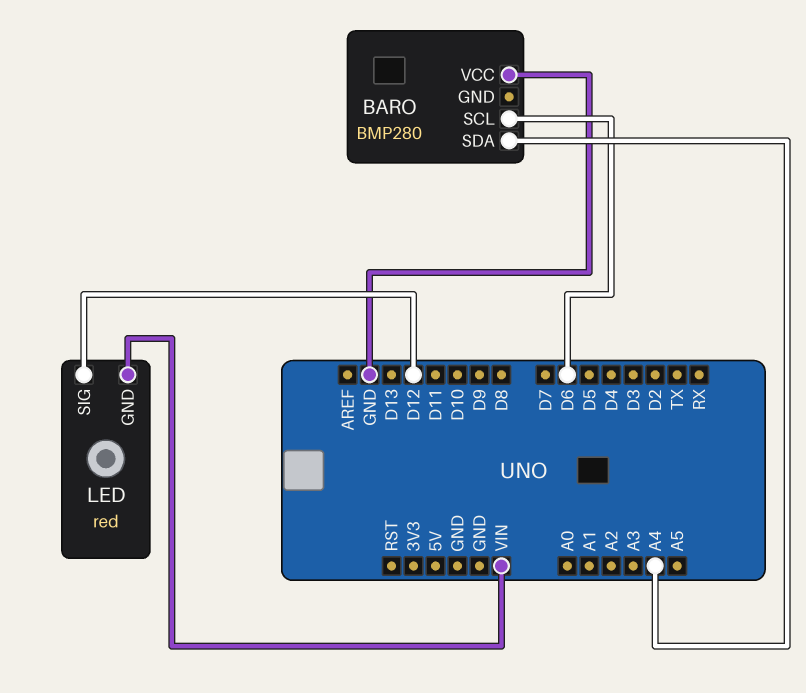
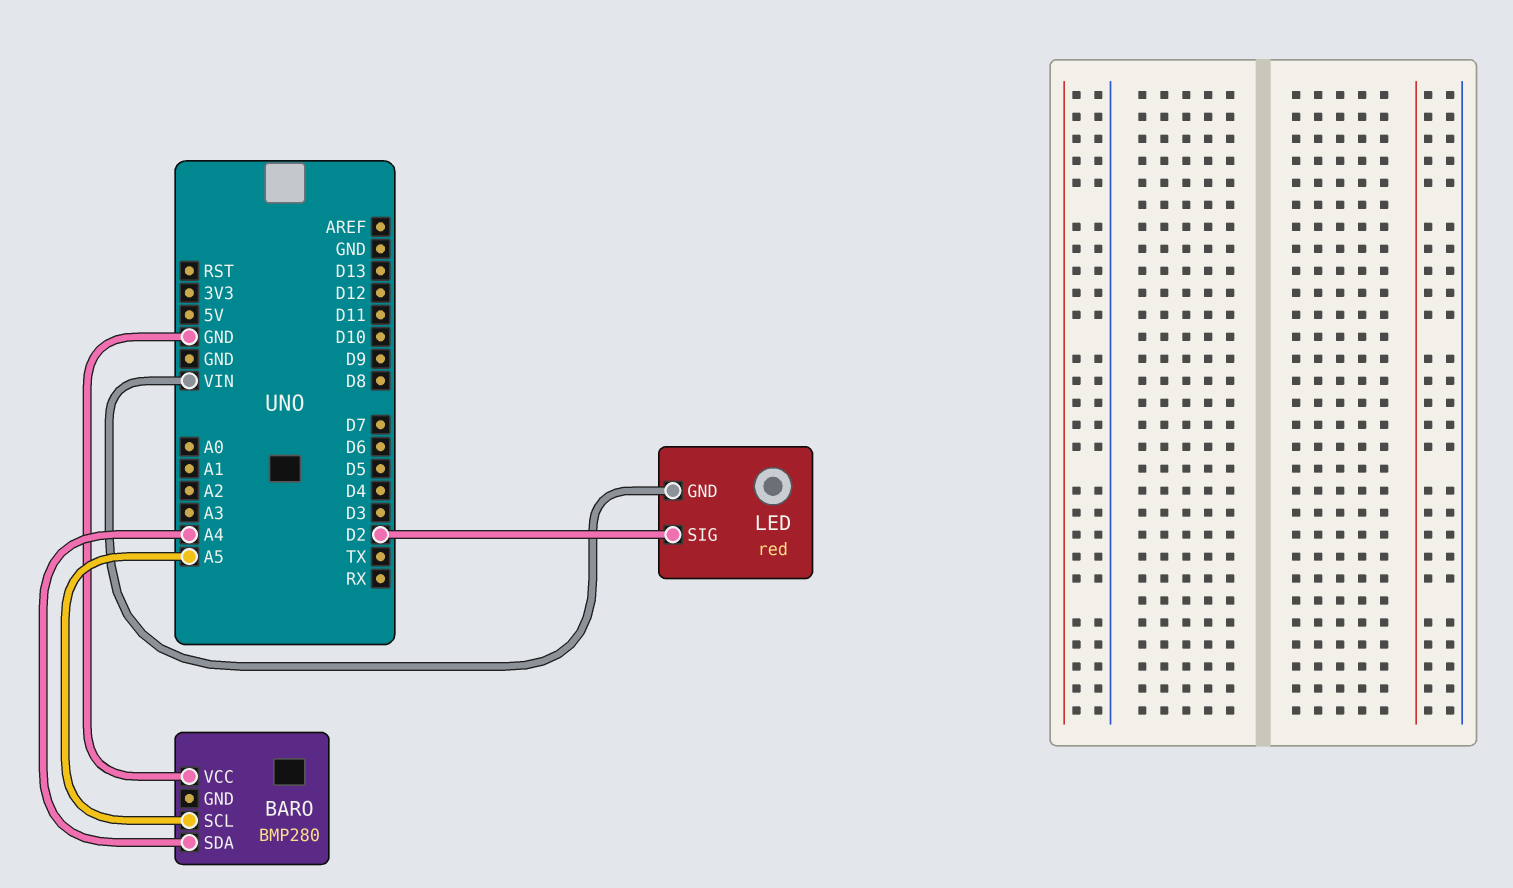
BARO pin SCL: D6 -> A5
LED pin SIG: D12 -> D2

